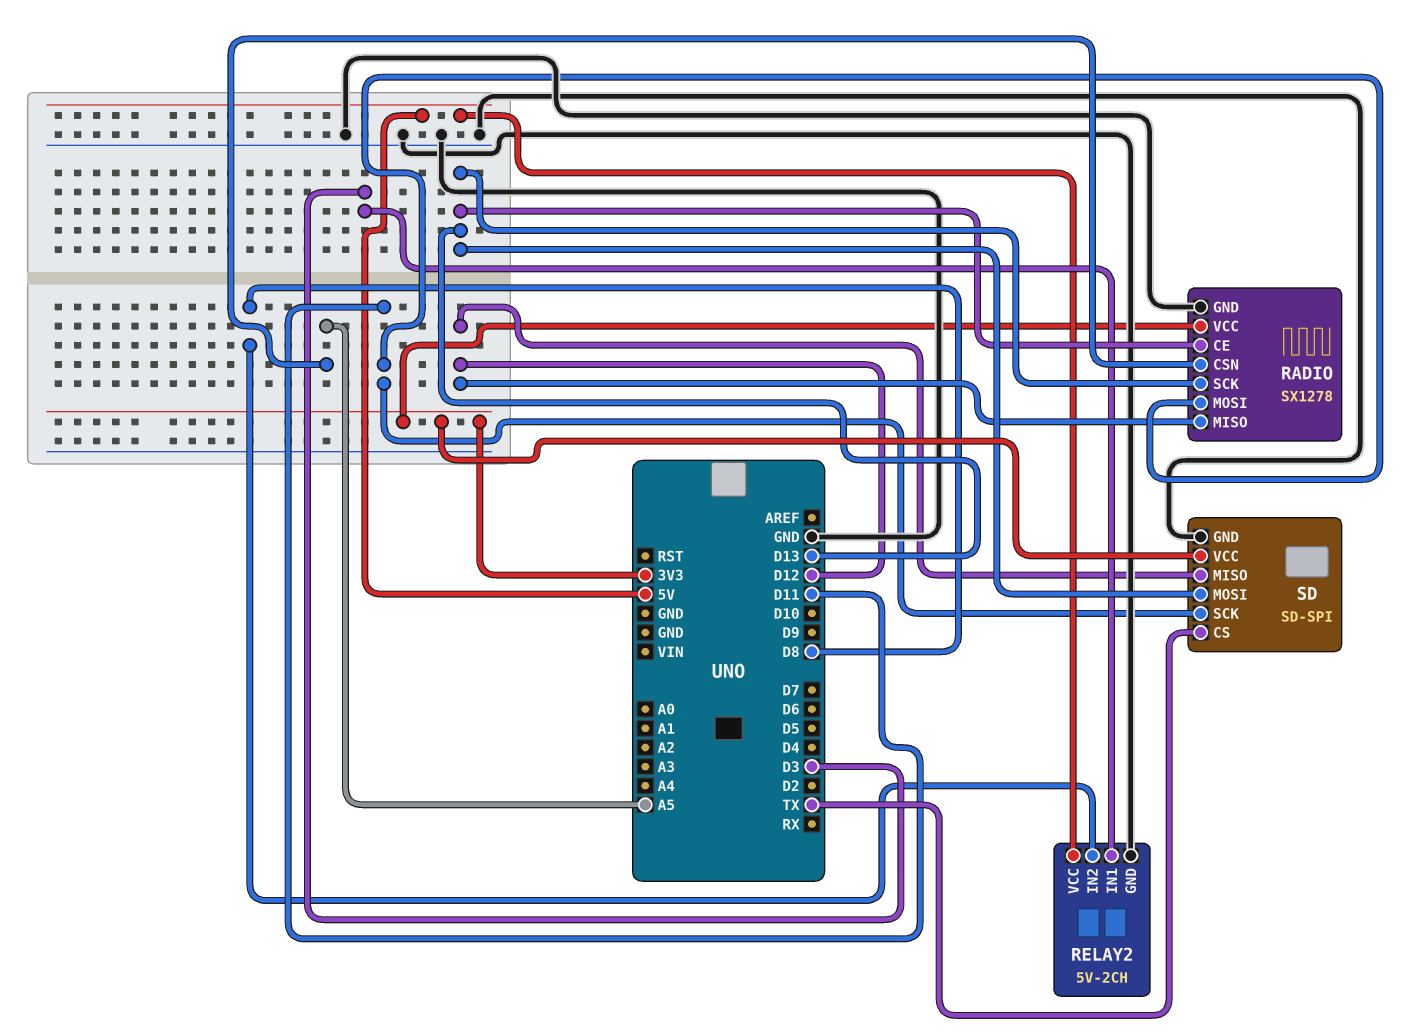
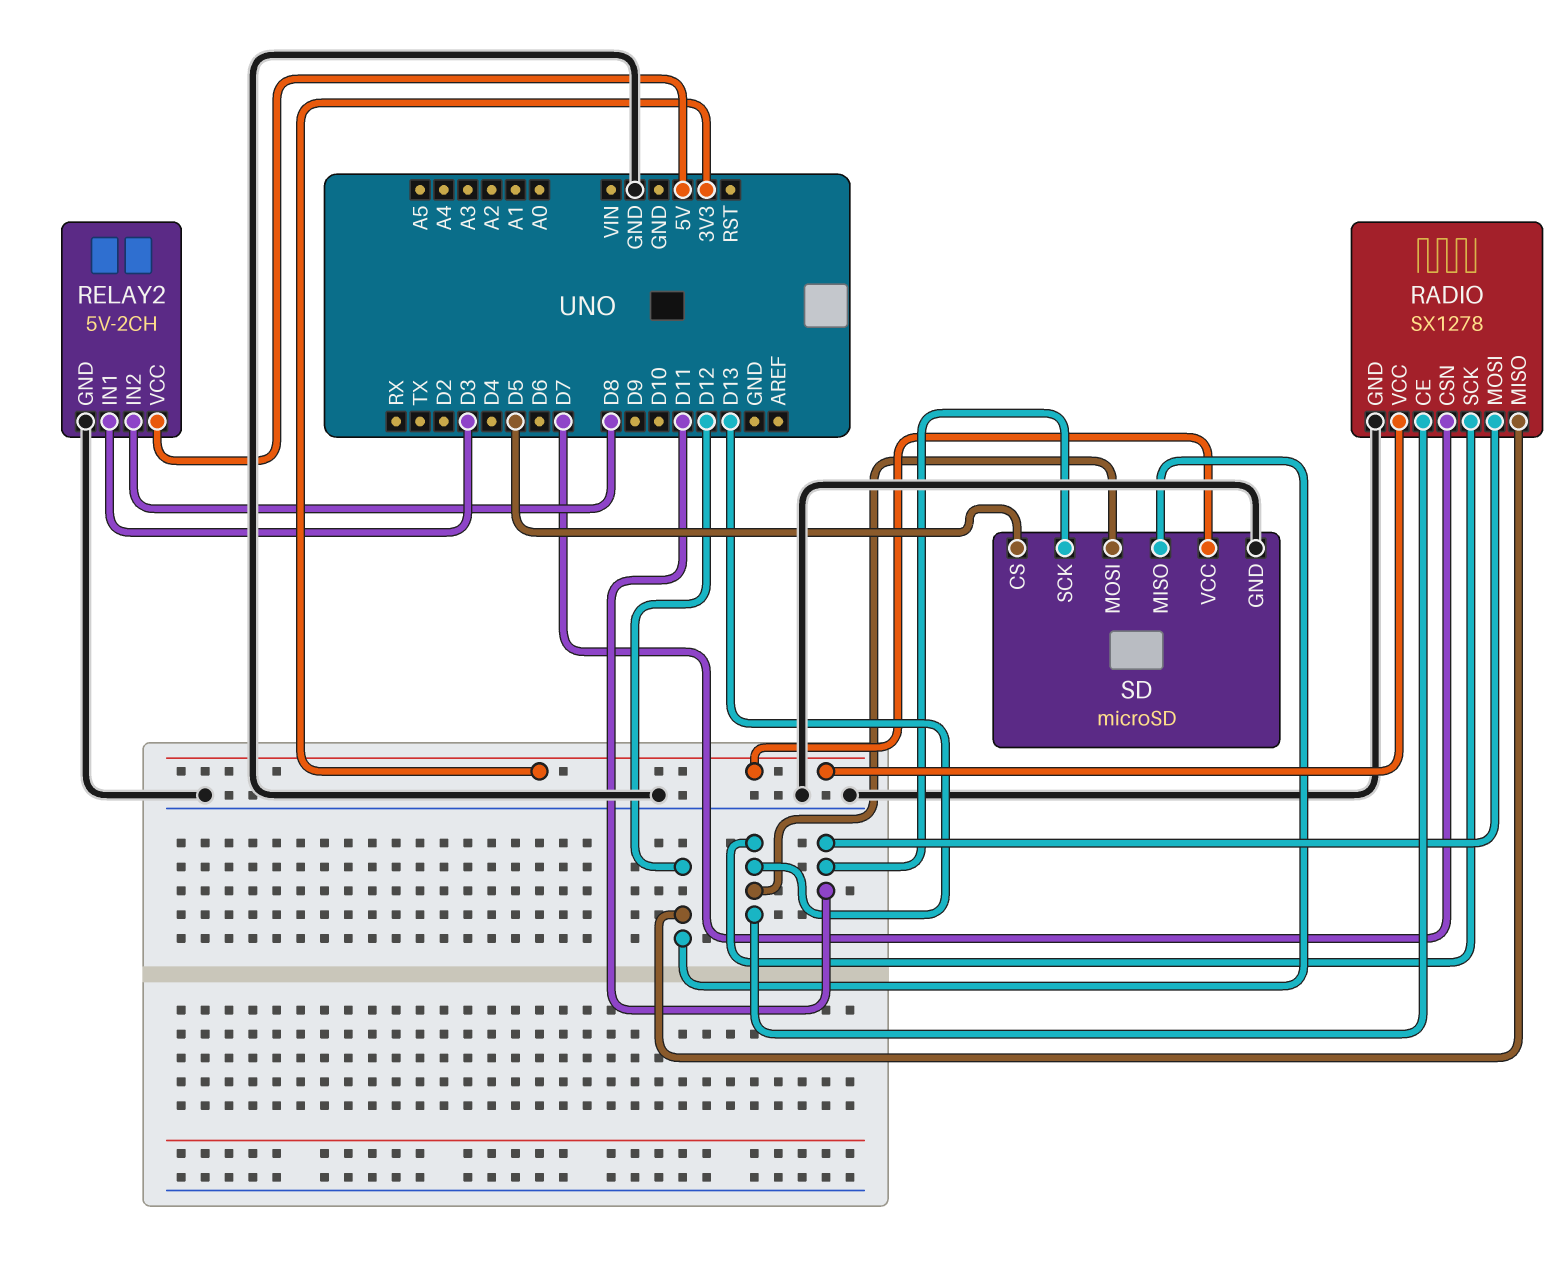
RADIO pin CSN: A5 -> D7
SD: SD-SPI -> microSD
SD pin CS: TX -> D5

